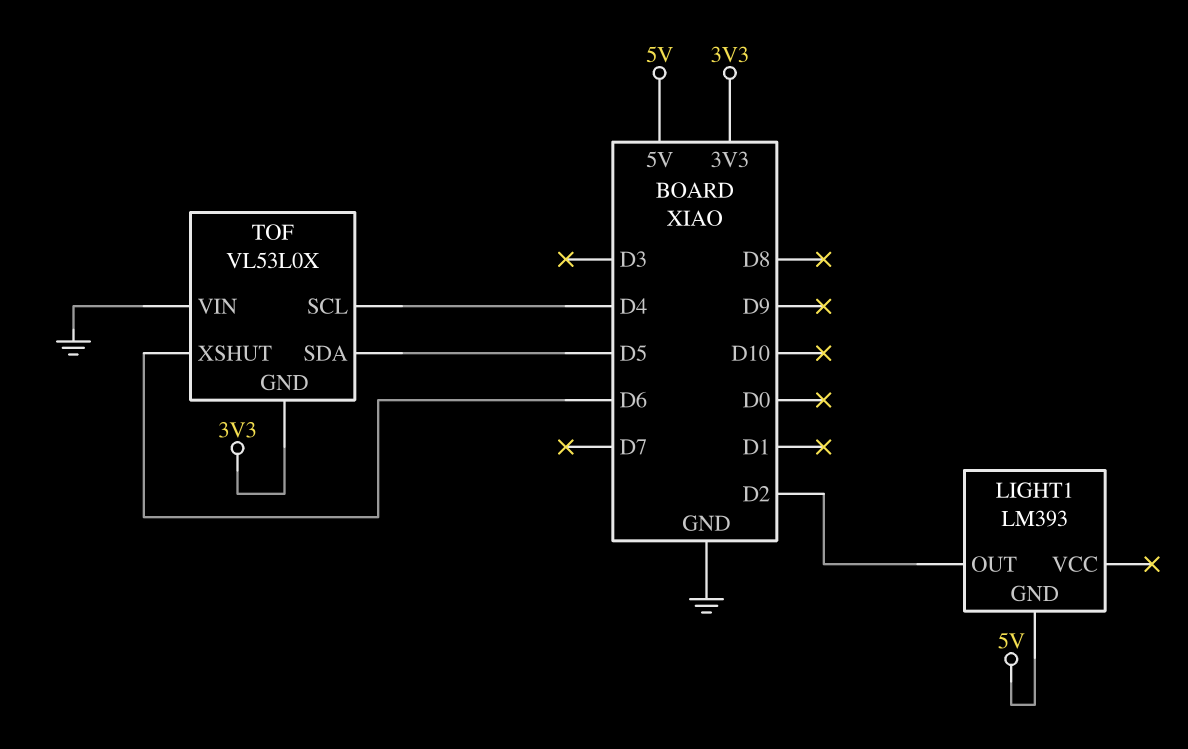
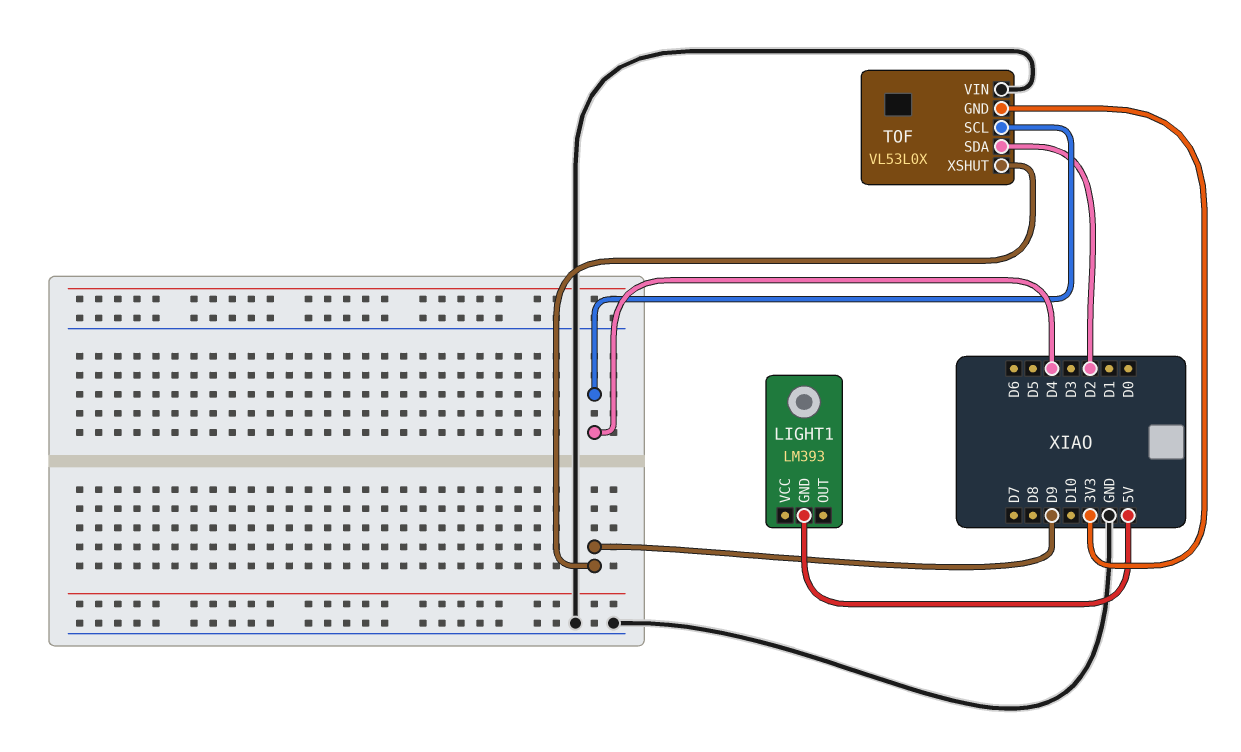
LIGHT1 pin OUT: D2 -> none
TOF pin SDA: D5 -> D2
TOF pin XSHUT: D6 -> D9

